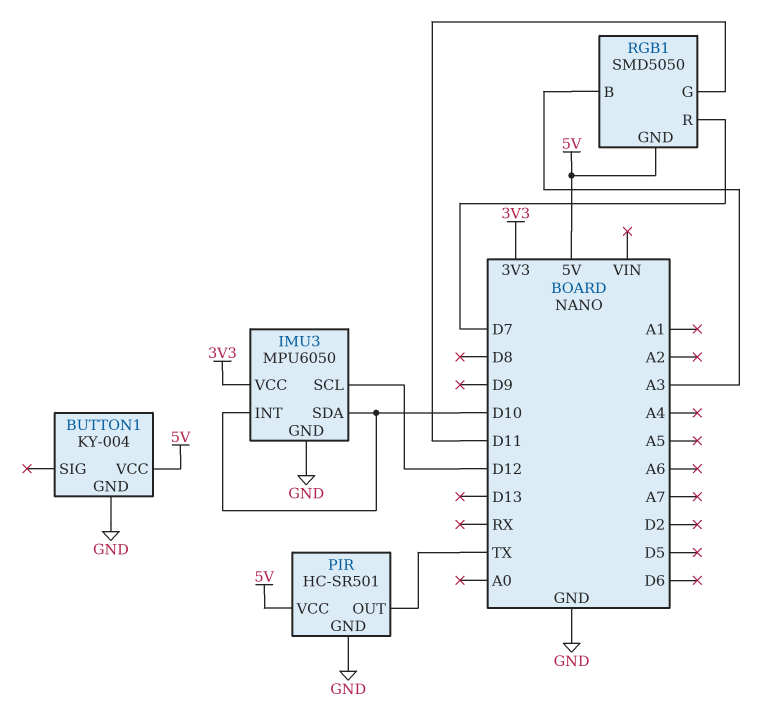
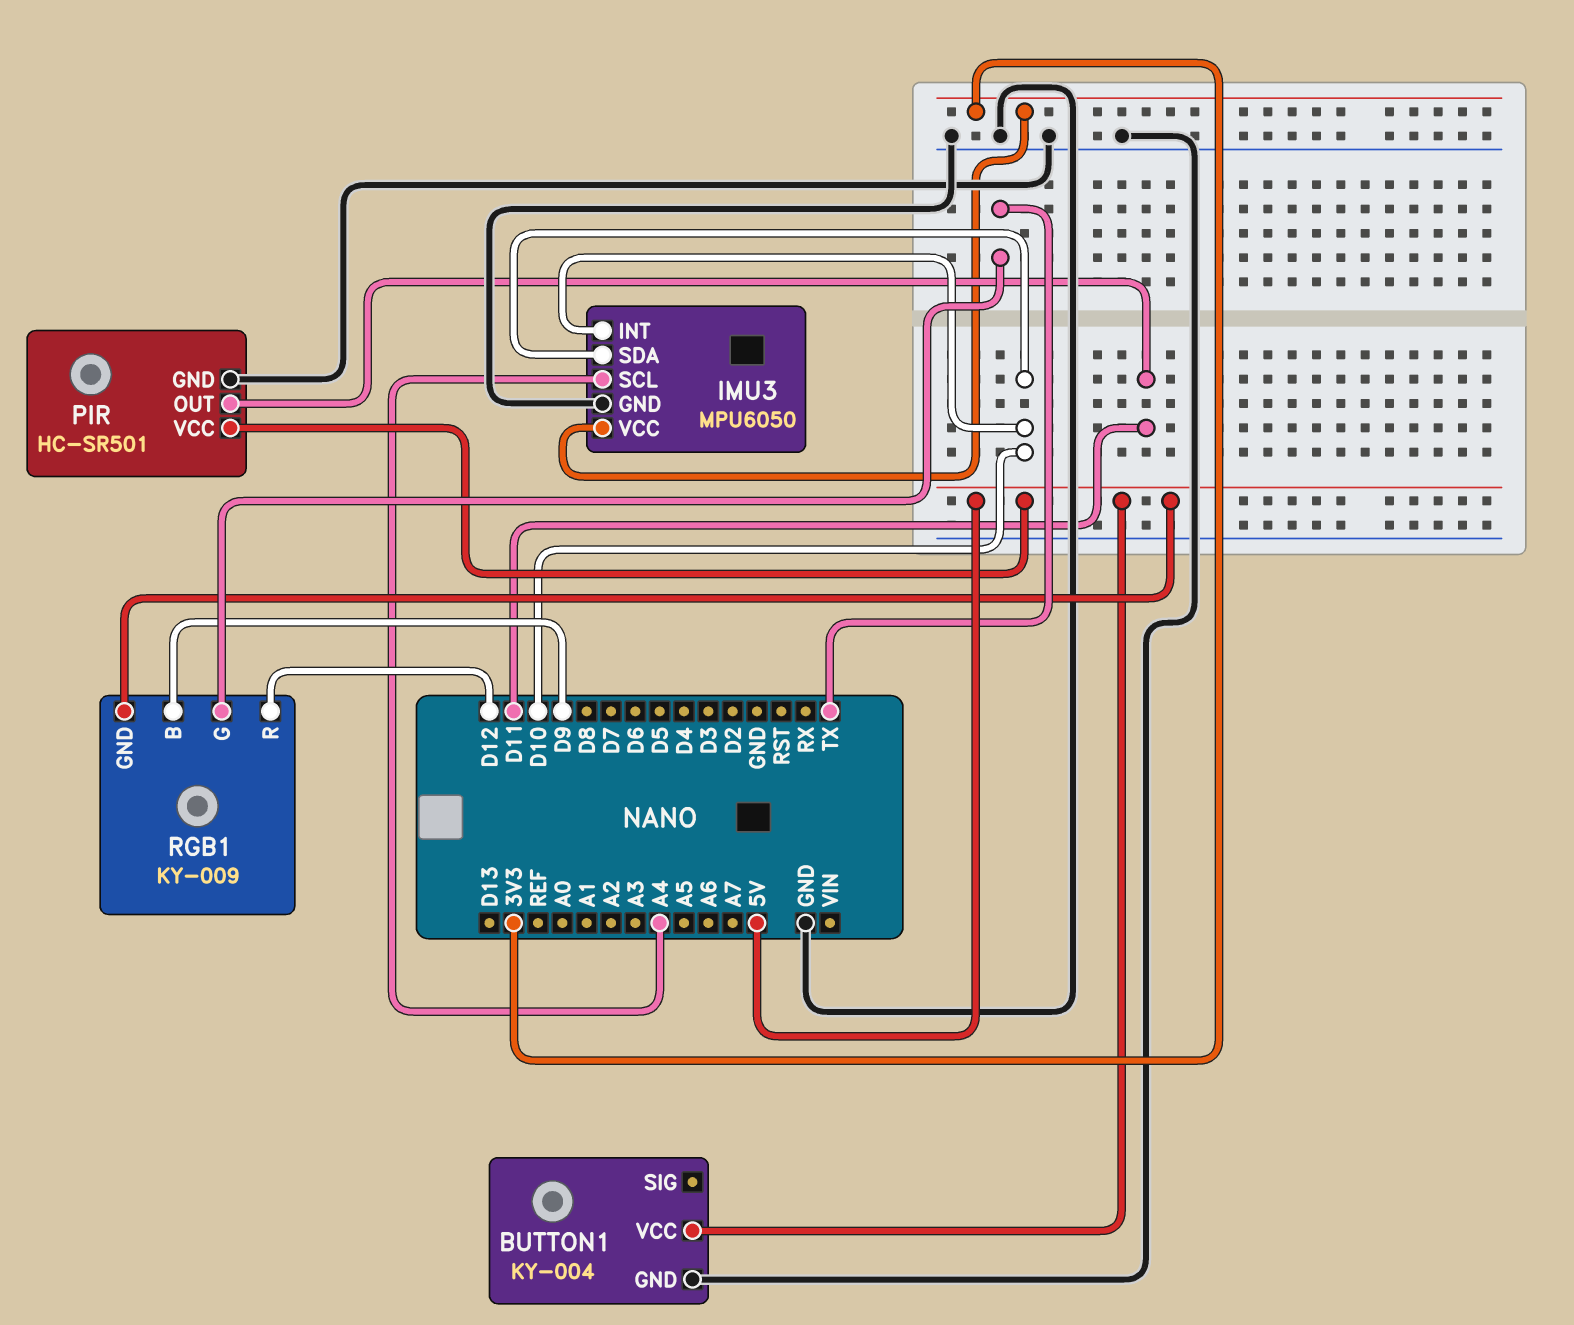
IMU3 pin SCL: D12 -> A4
PIR pin OUT: TX -> D11
RGB1: SMD5050 -> KY-009
RGB1 pin B: A3 -> D9
RGB1 pin G: D11 -> TX
RGB1 pin R: D7 -> D12

